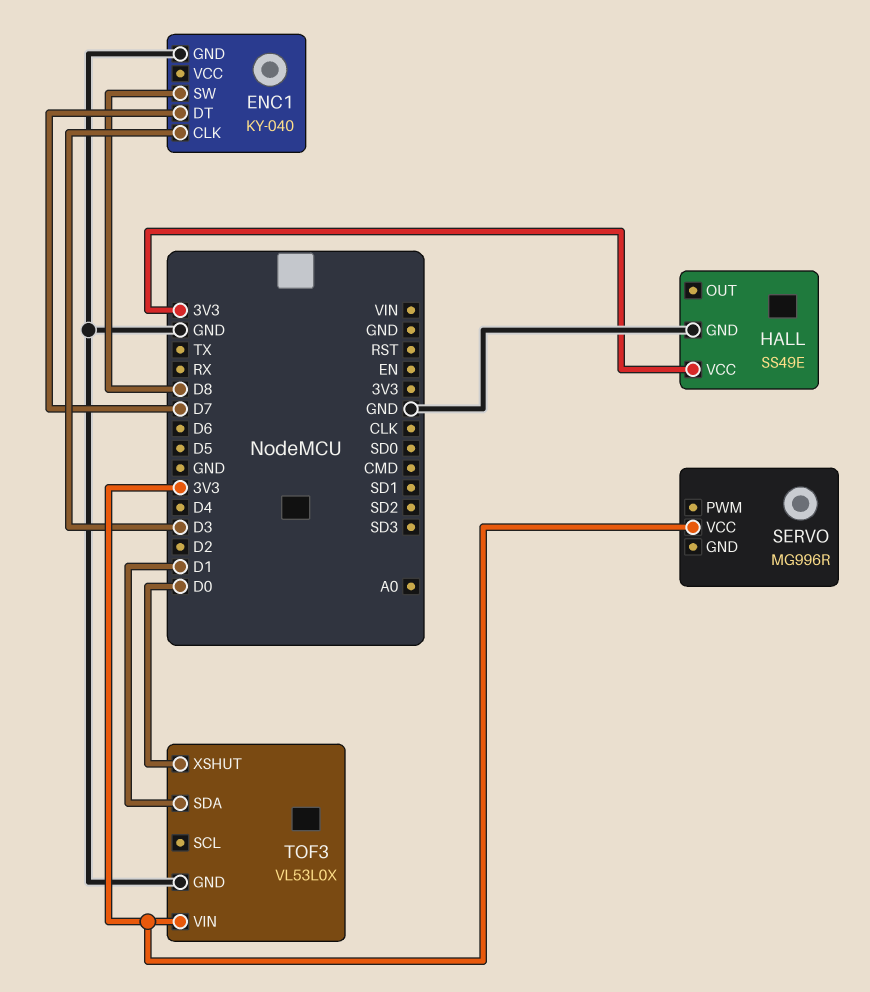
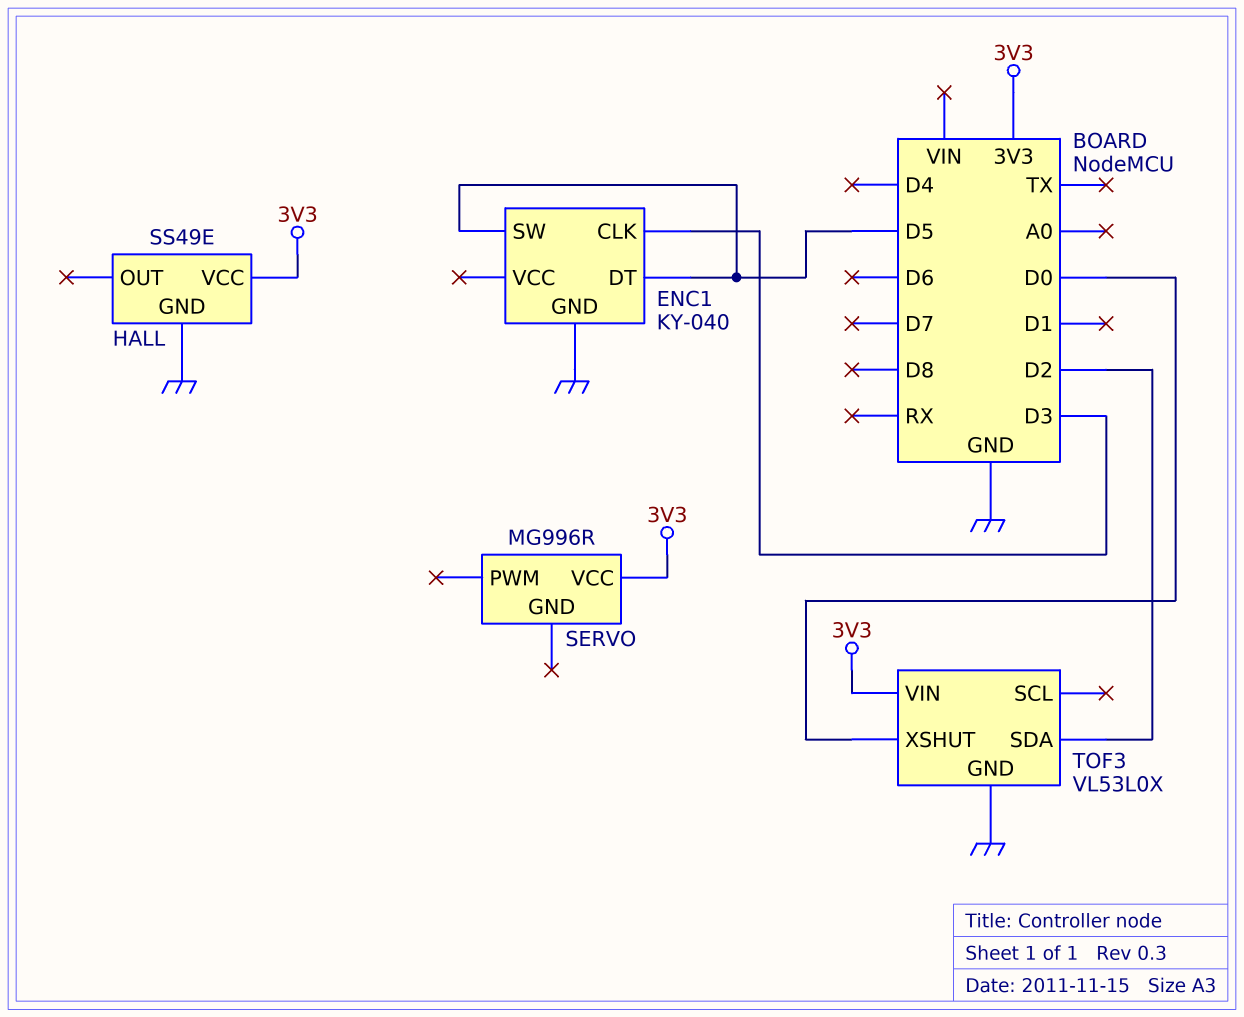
ENC1 pin DT: D7 -> D5
ENC1 pin SW: D8 -> D5
TOF3 pin SDA: D1 -> D2

